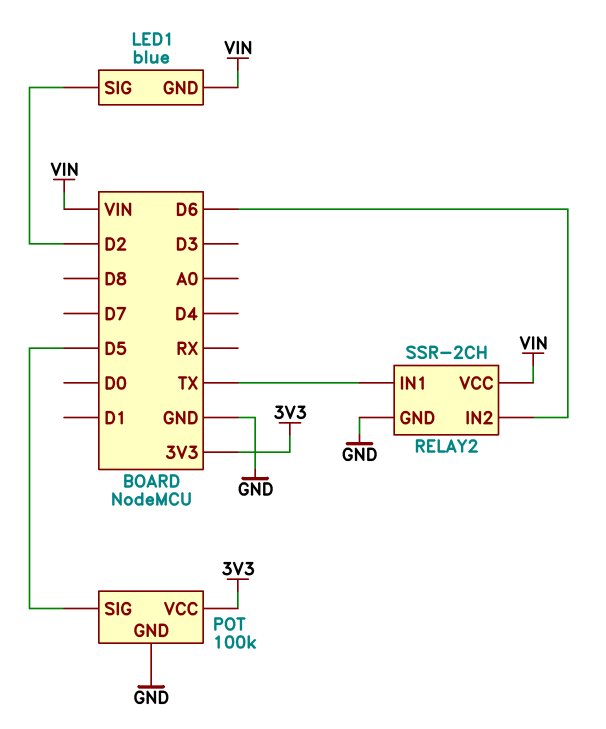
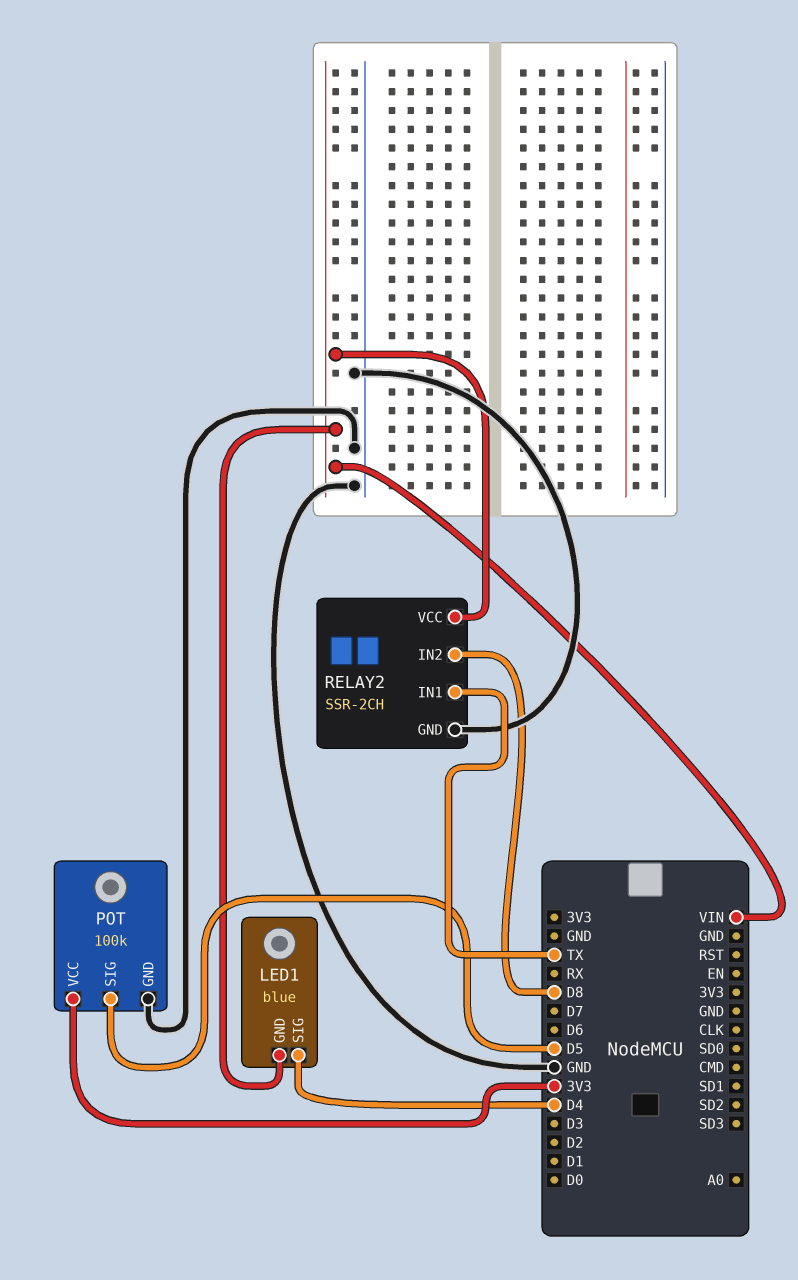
LED1 pin SIG: D2 -> D4
RELAY2 pin IN2: D6 -> D8

